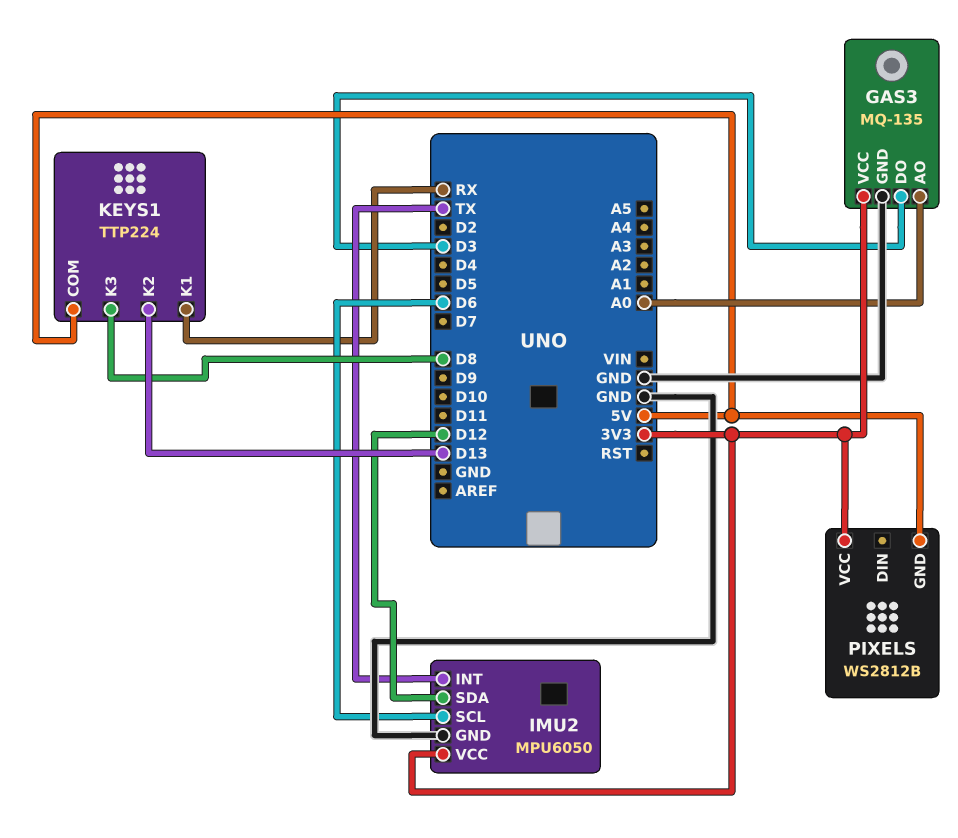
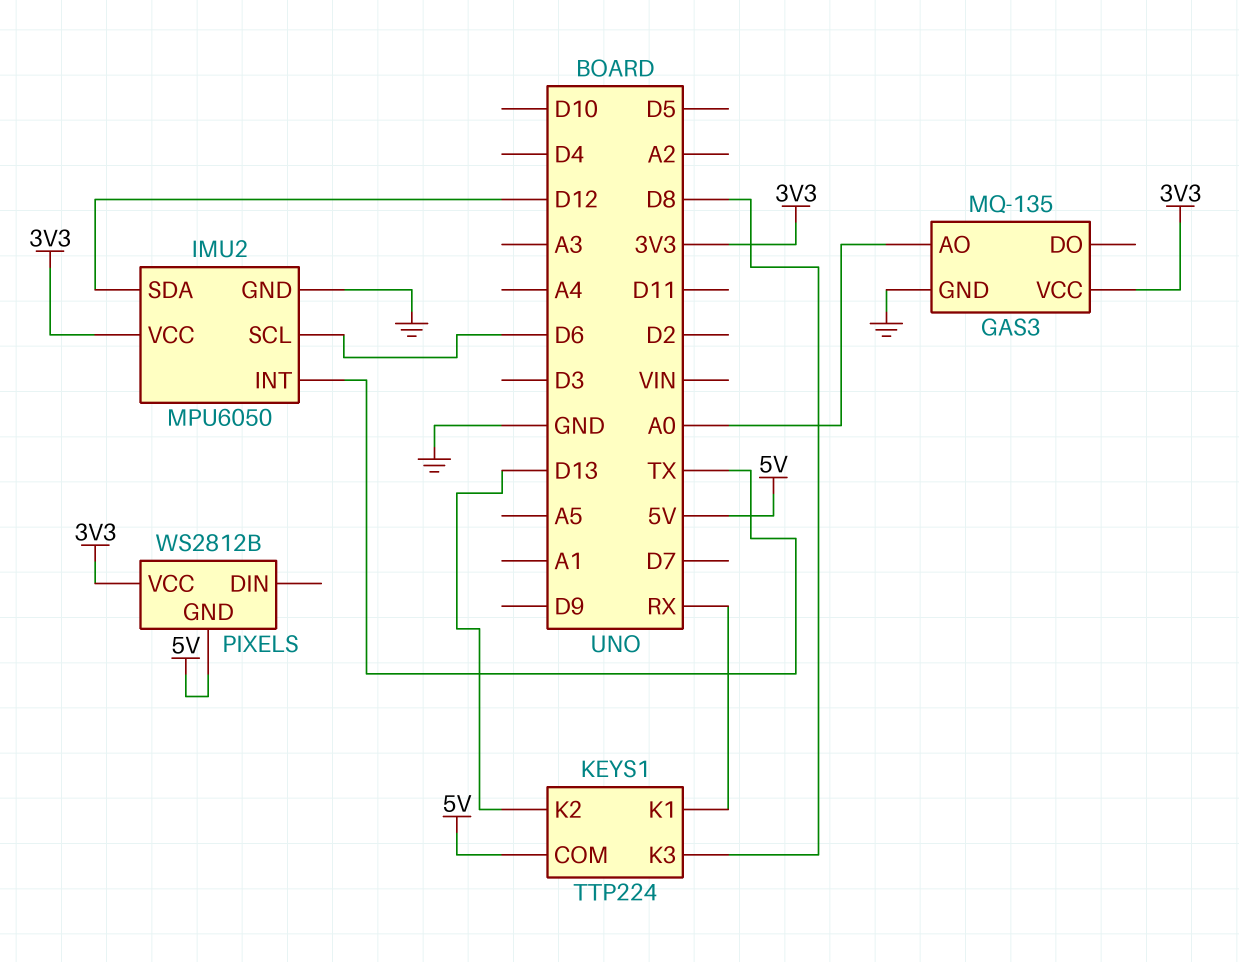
GAS3 pin DO: D3 -> none

